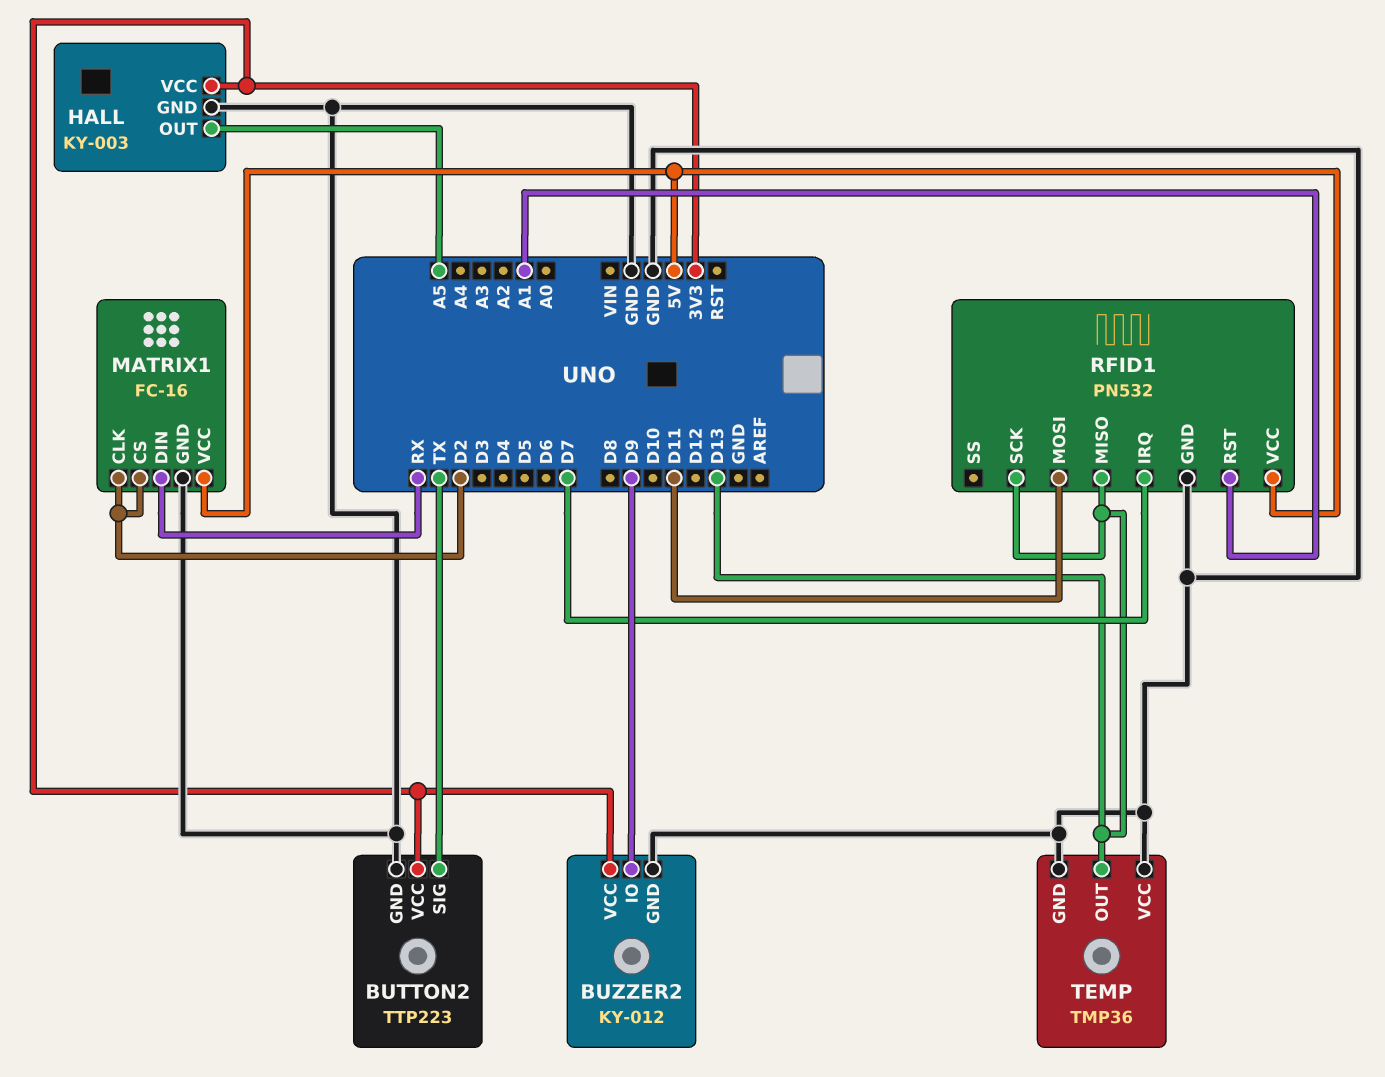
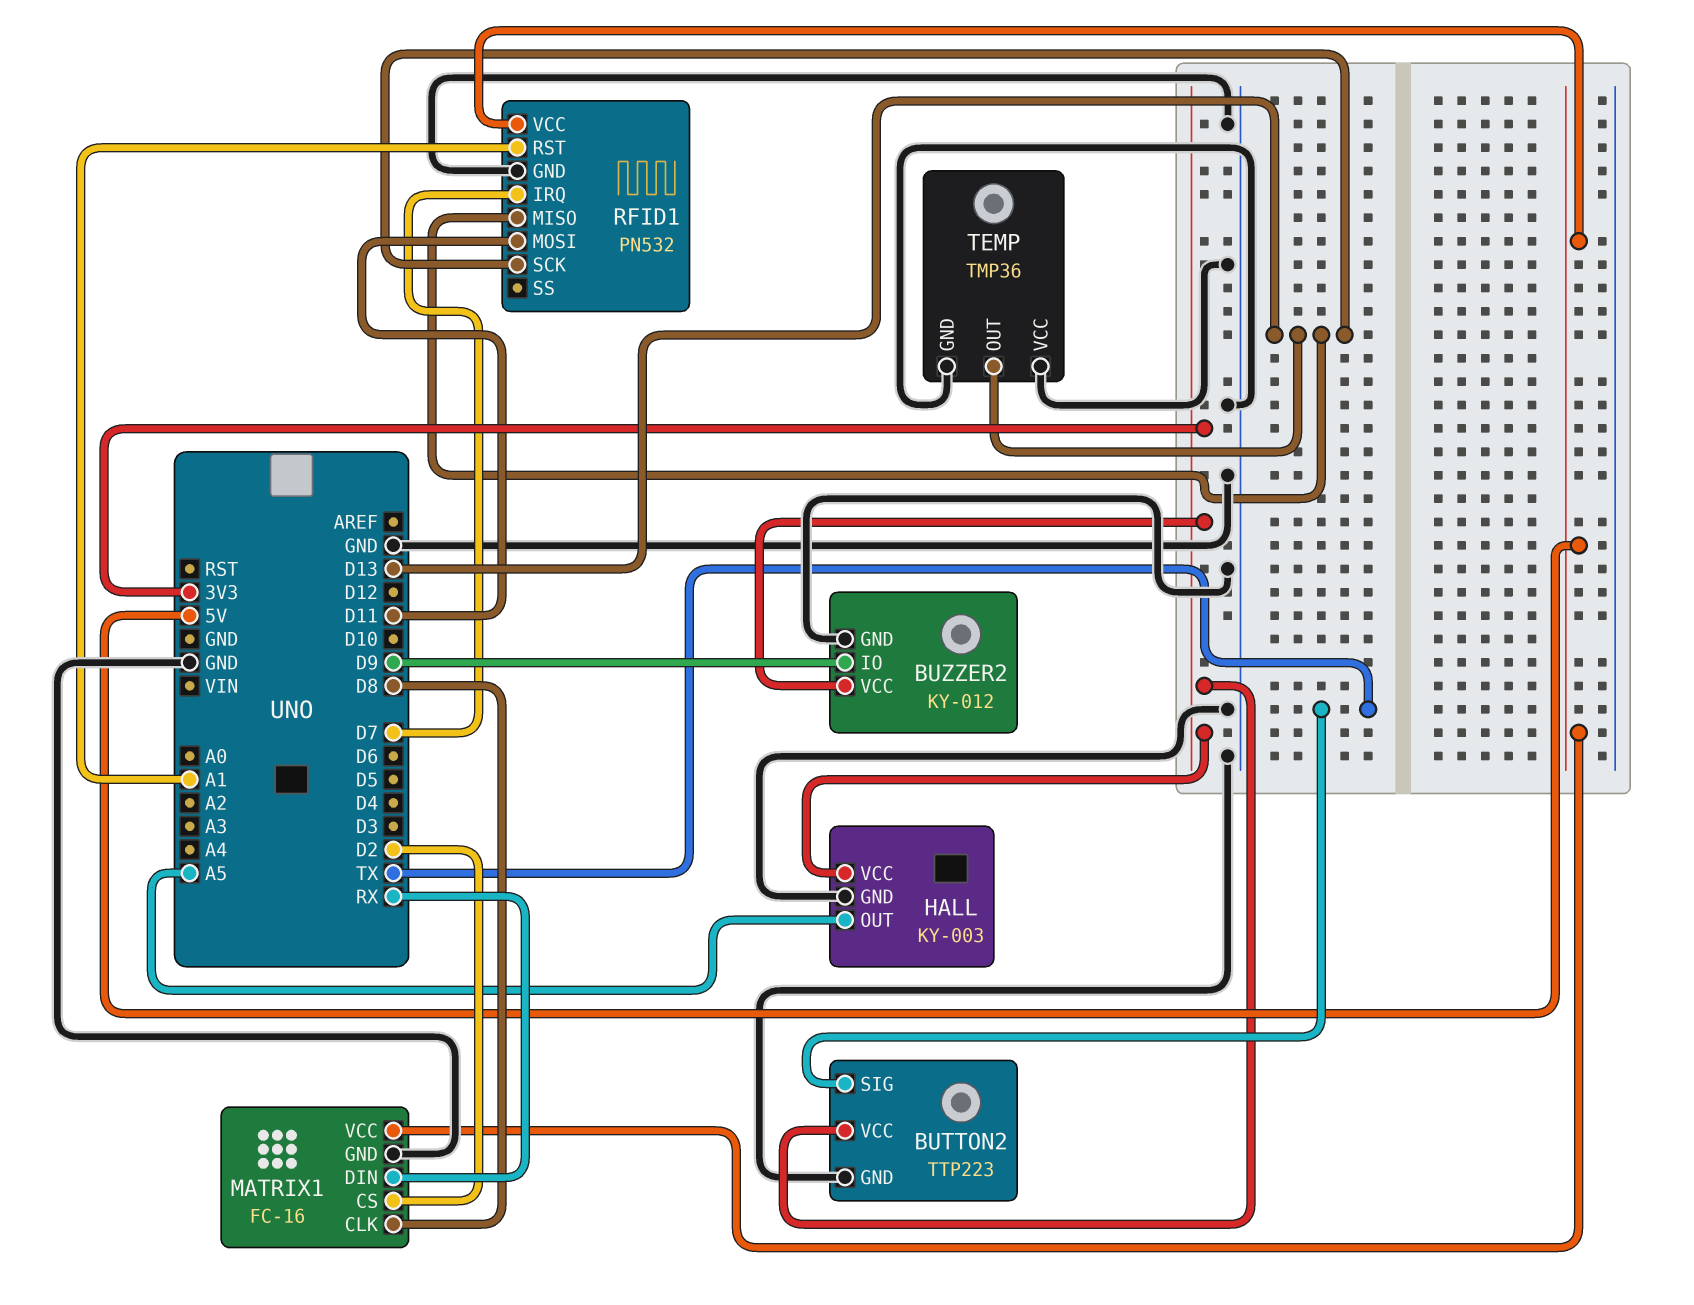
MATRIX1 pin CLK: D2 -> D8

